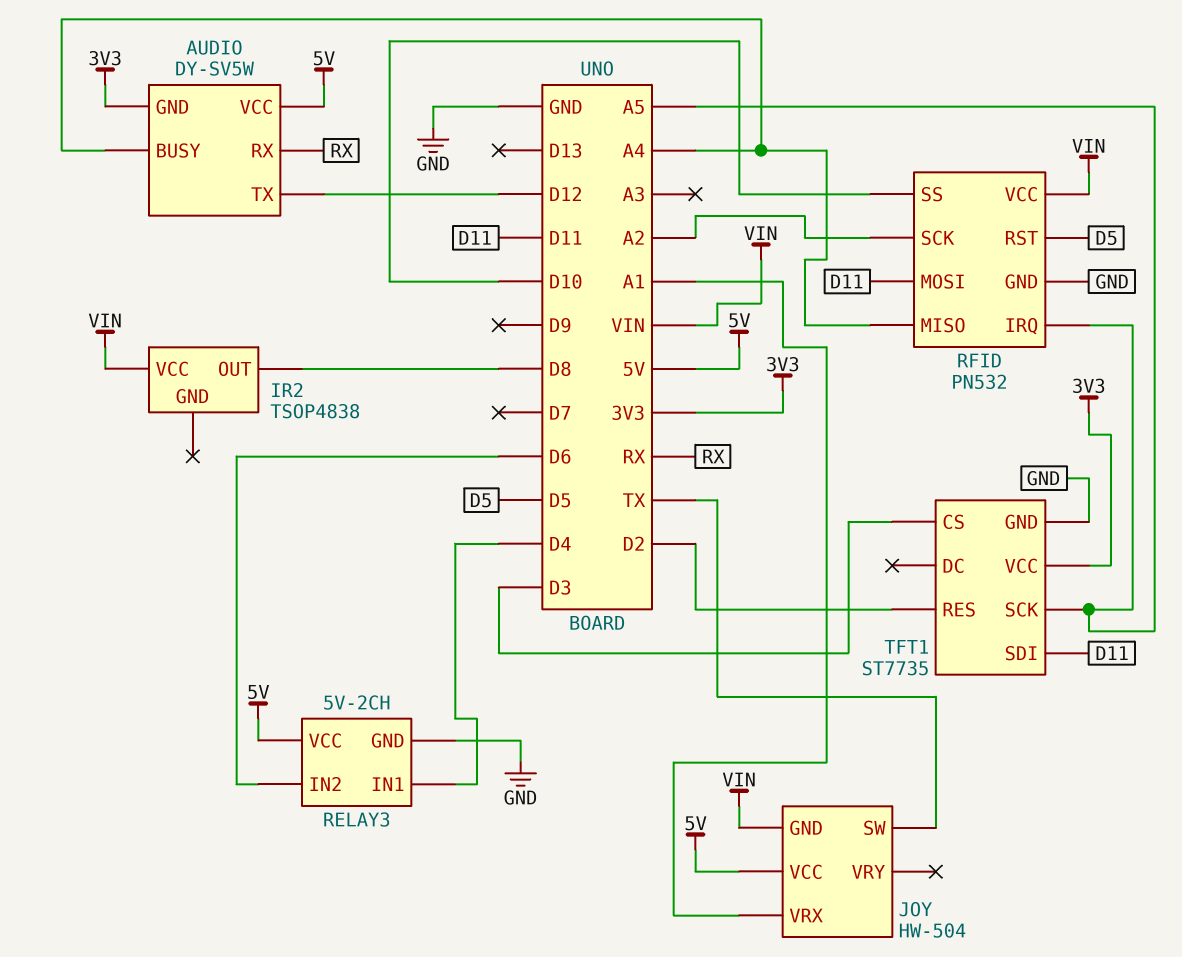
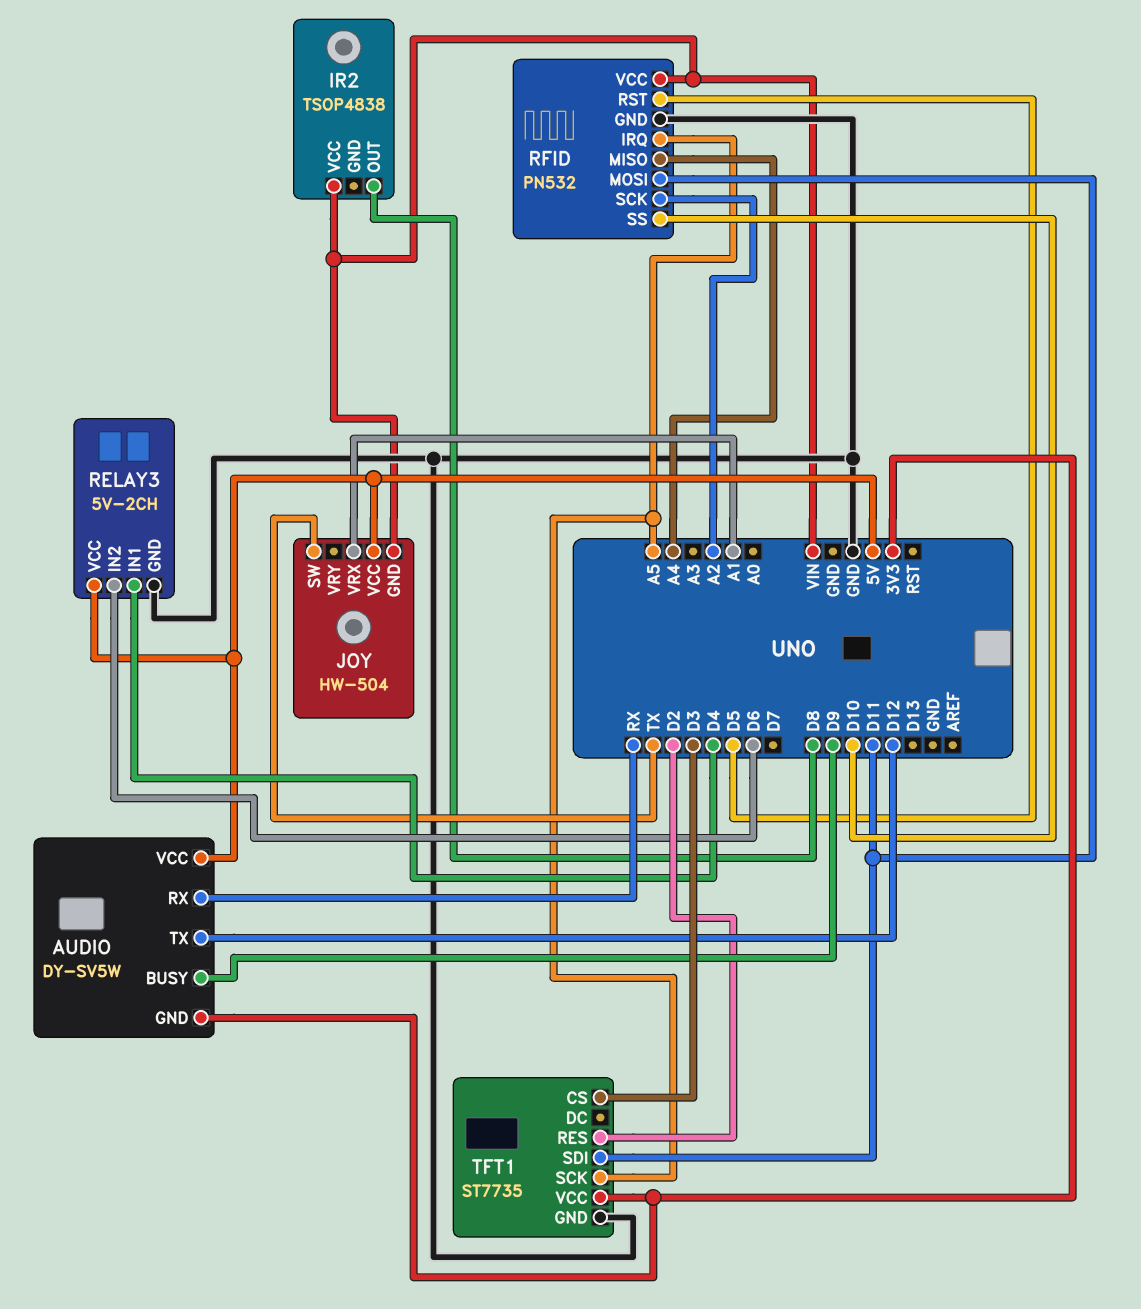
AUDIO pin BUSY: A4 -> D9

